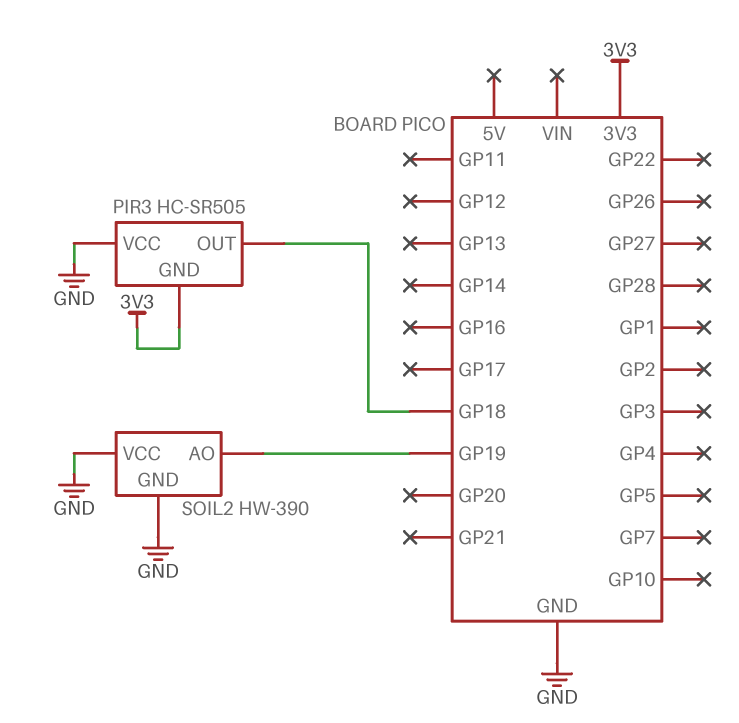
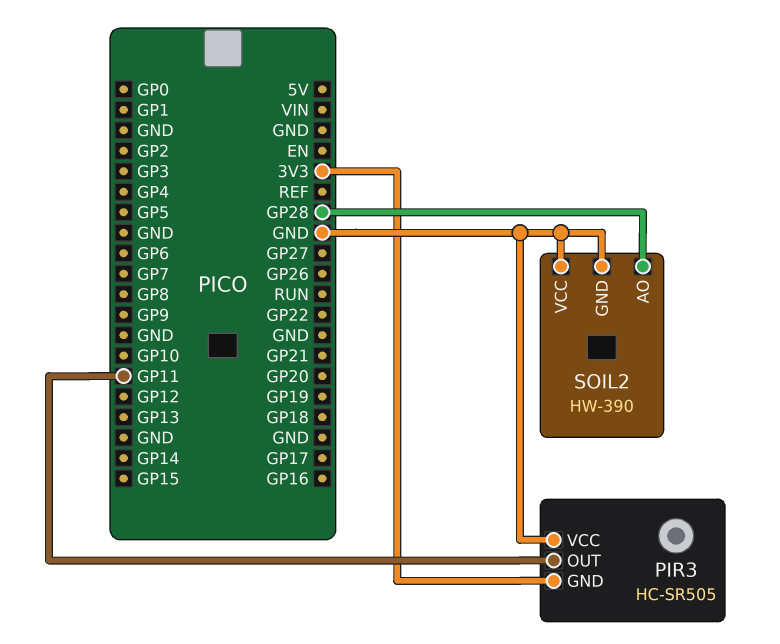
PIR3 pin OUT: GP18 -> GP11
SOIL2 pin AO: GP19 -> GP28

